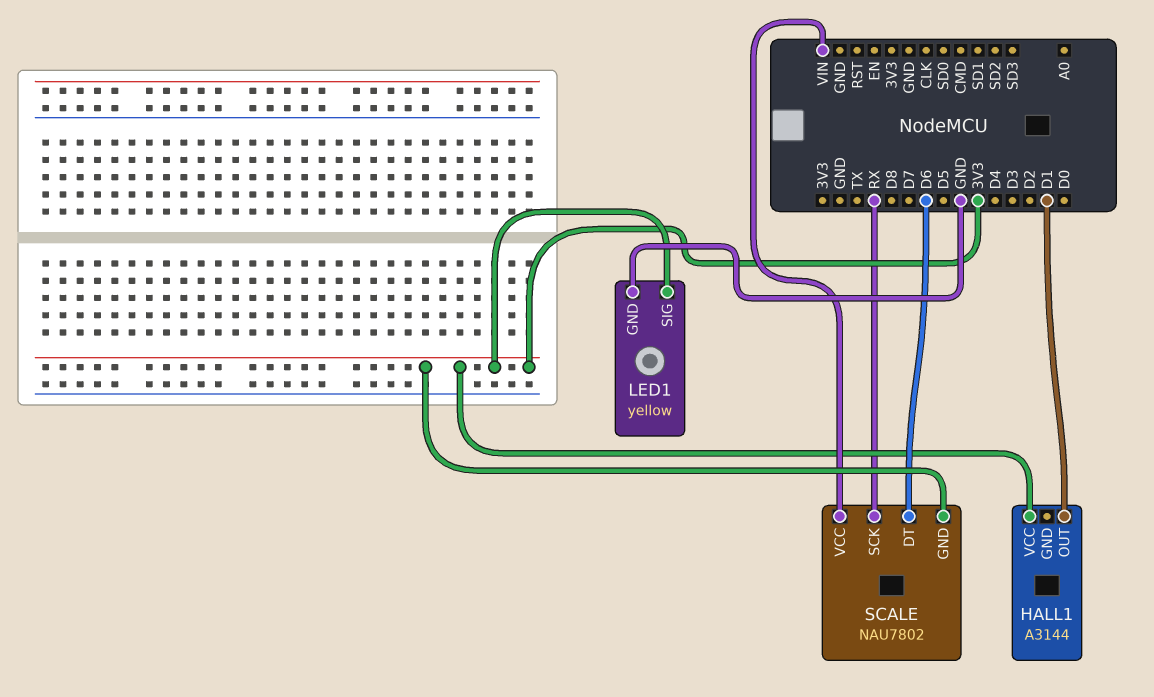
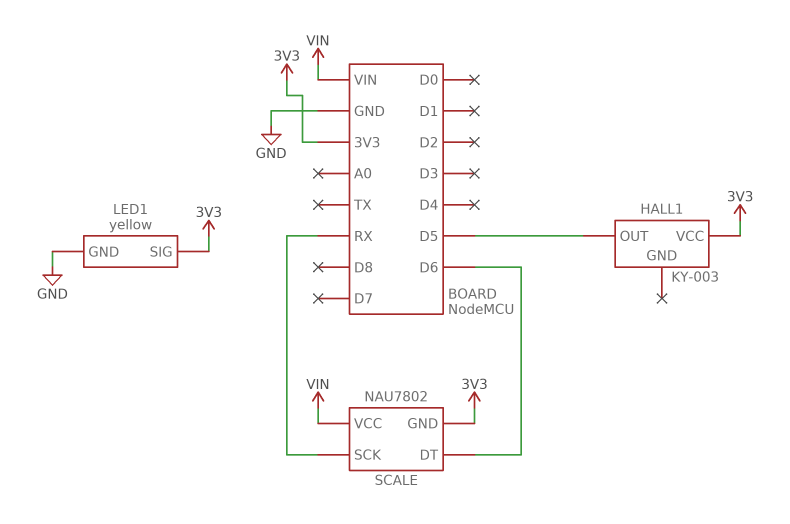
HALL1: A3144 -> KY-003
HALL1 pin OUT: D1 -> D5

